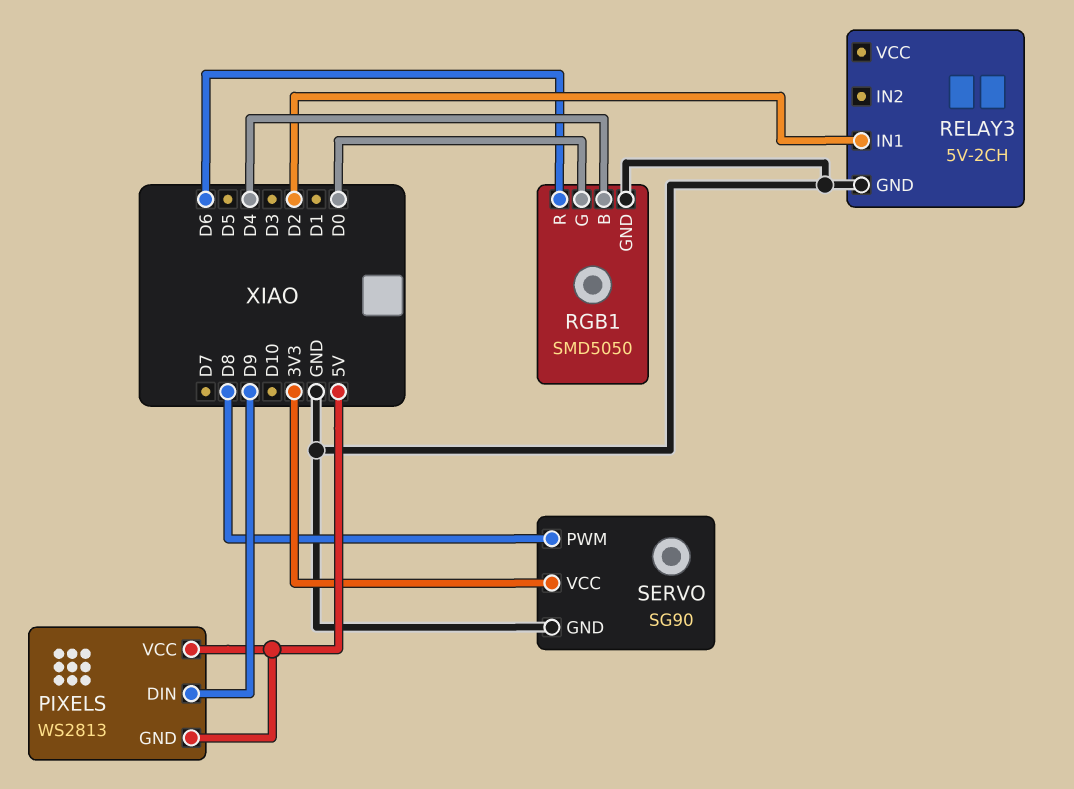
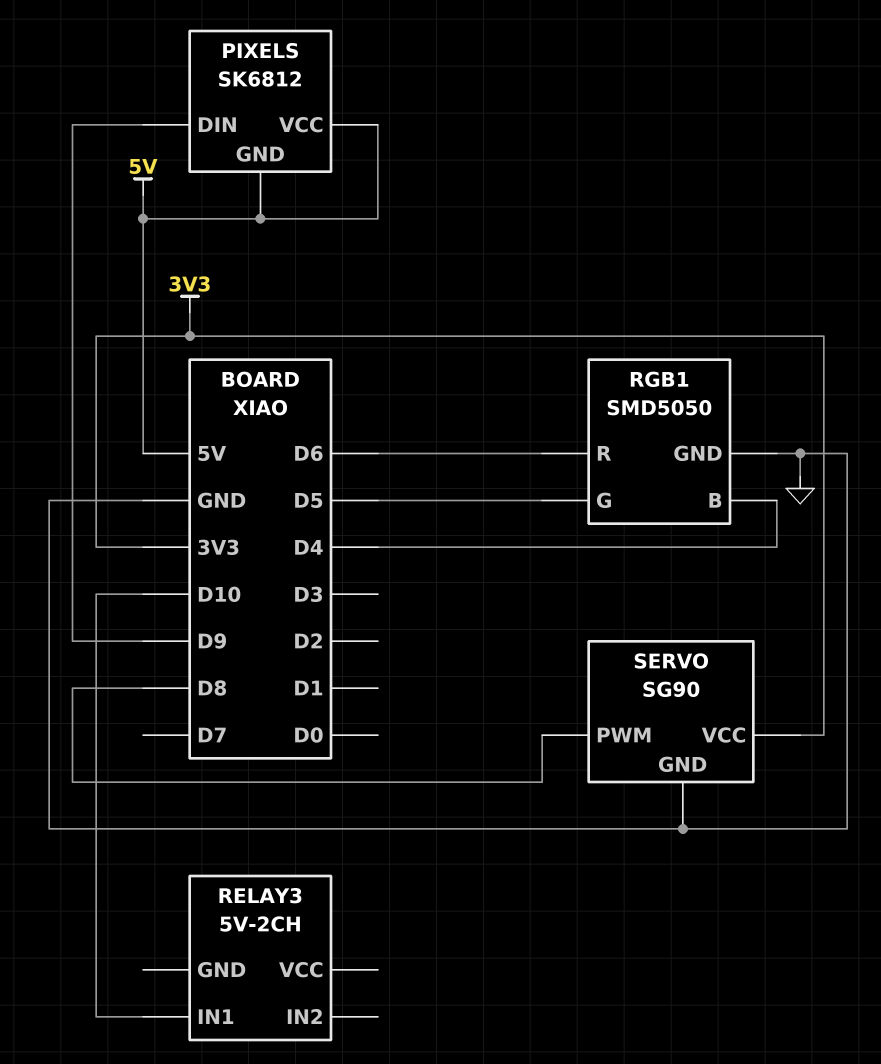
PIXELS: WS2813 -> SK6812
RELAY3 pin GND: GND -> none
RELAY3 pin IN1: D2 -> D10
RGB1 pin G: D0 -> D5

